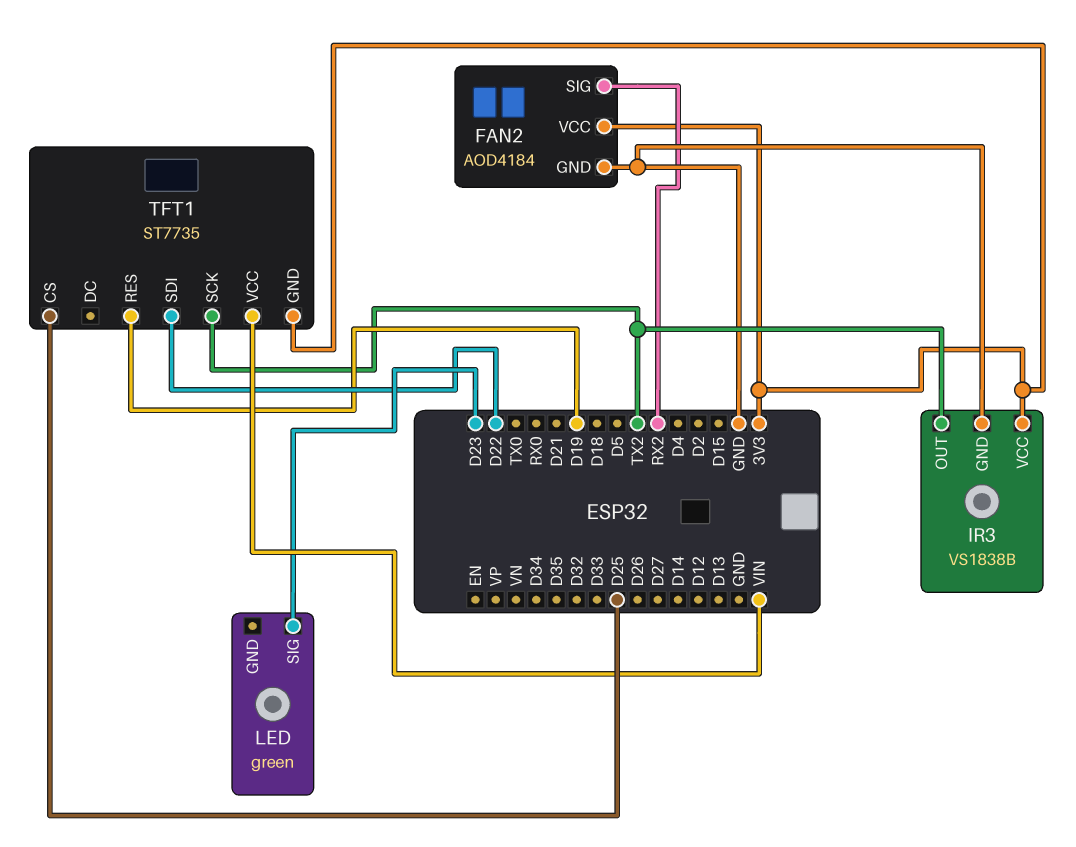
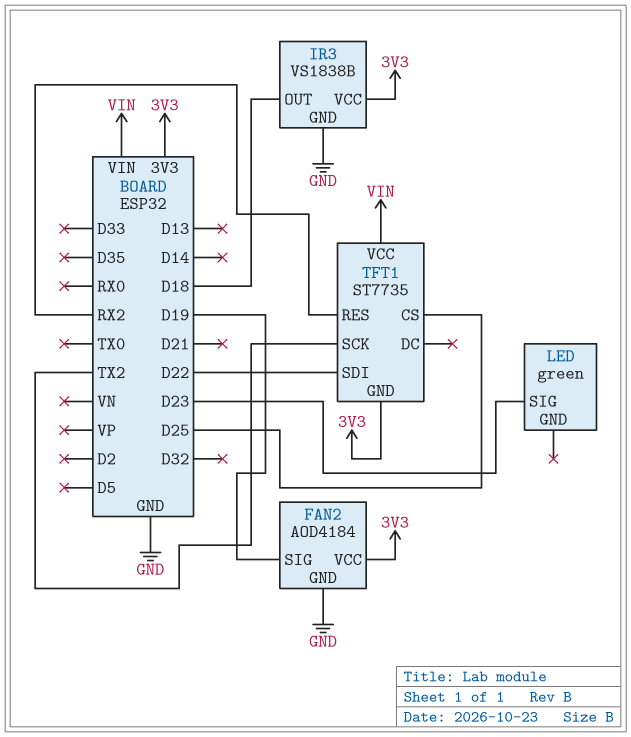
FAN2 pin SIG: RX2 -> D19
IR3 pin OUT: TX2 -> D18
TFT1 pin RES: D19 -> RX2

